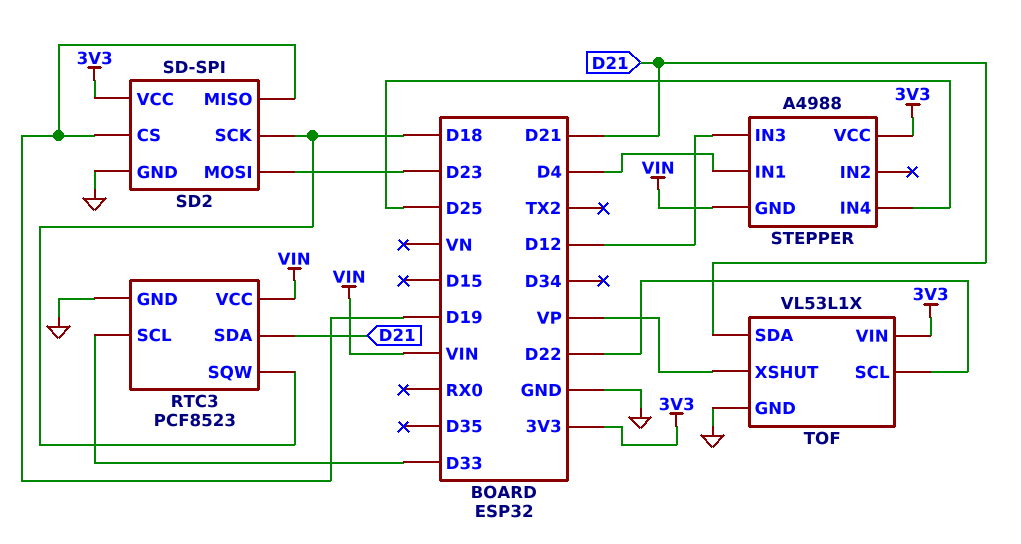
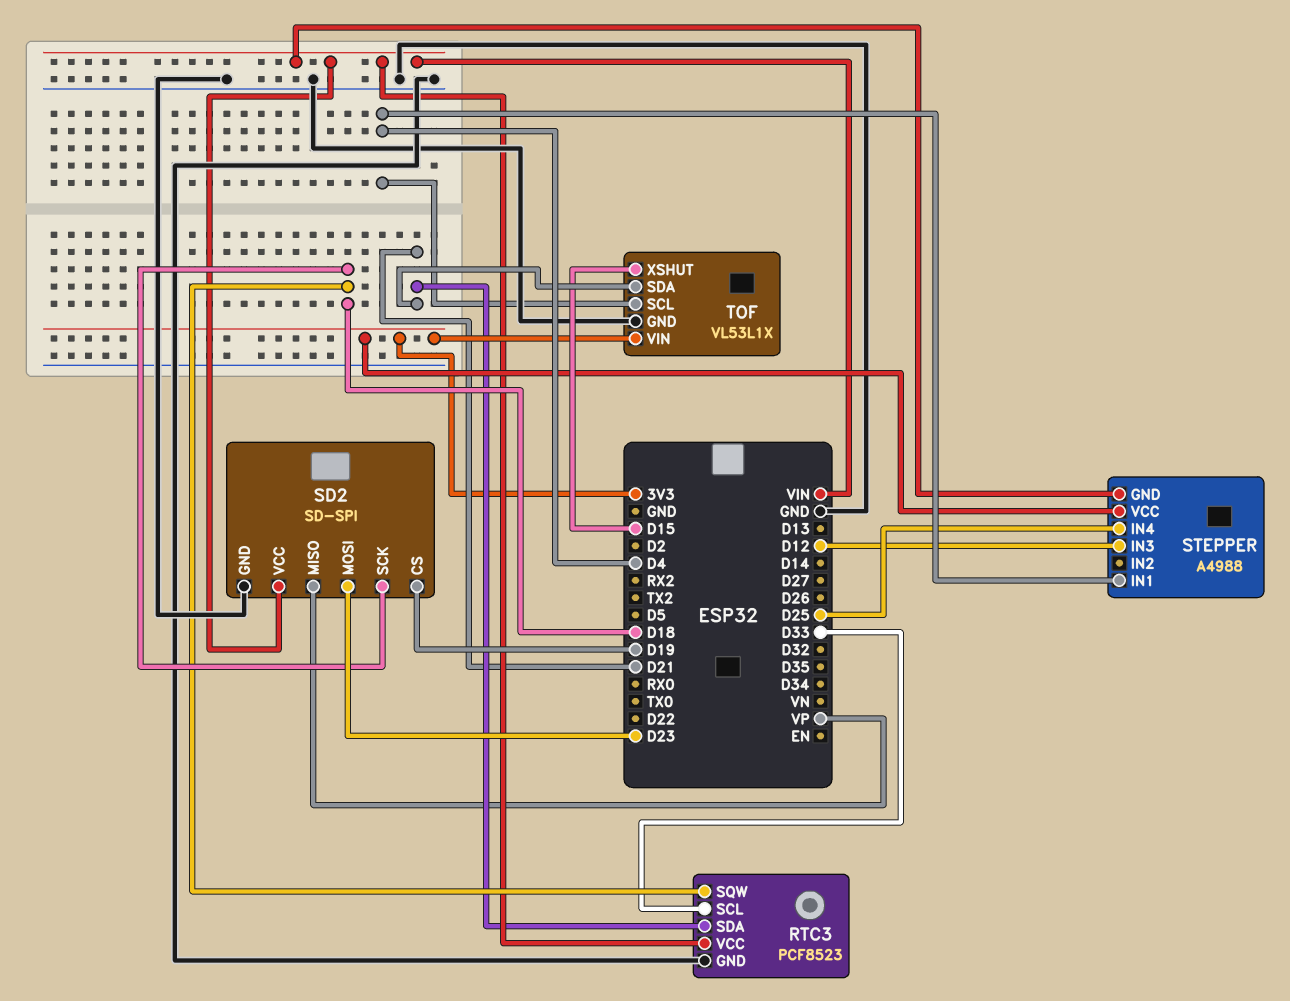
SD2 pin MISO: D19 -> VP
SD2 pin VCC: 3V3 -> VIN
TOF pin SCL: D22 -> D4
TOF pin XSHUT: VP -> D15

